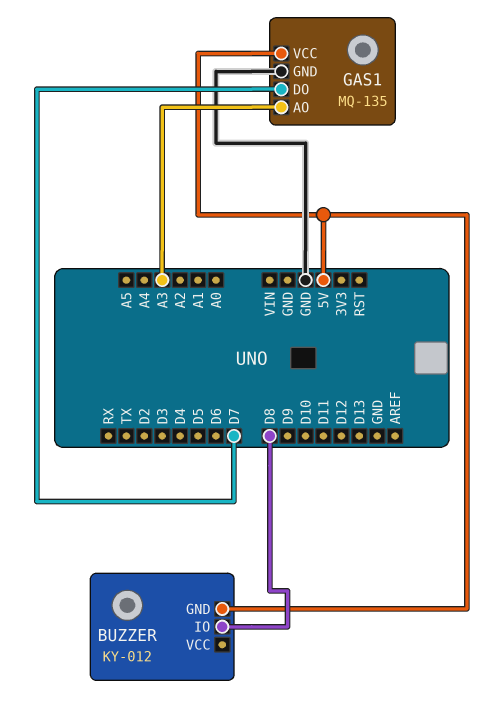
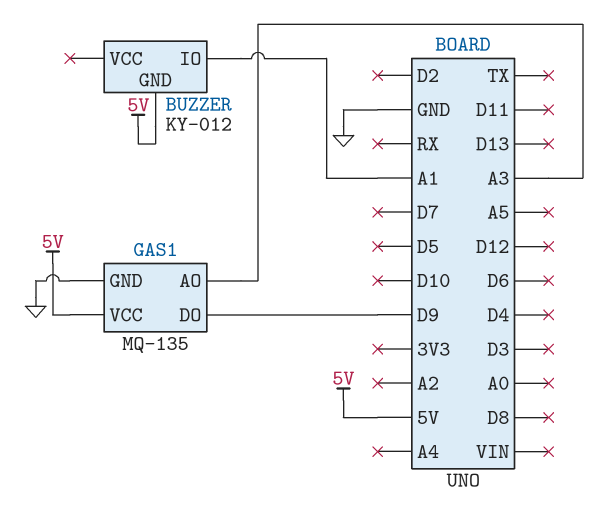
BUZZER pin IO: D8 -> A1
GAS1 pin DO: D7 -> D9

